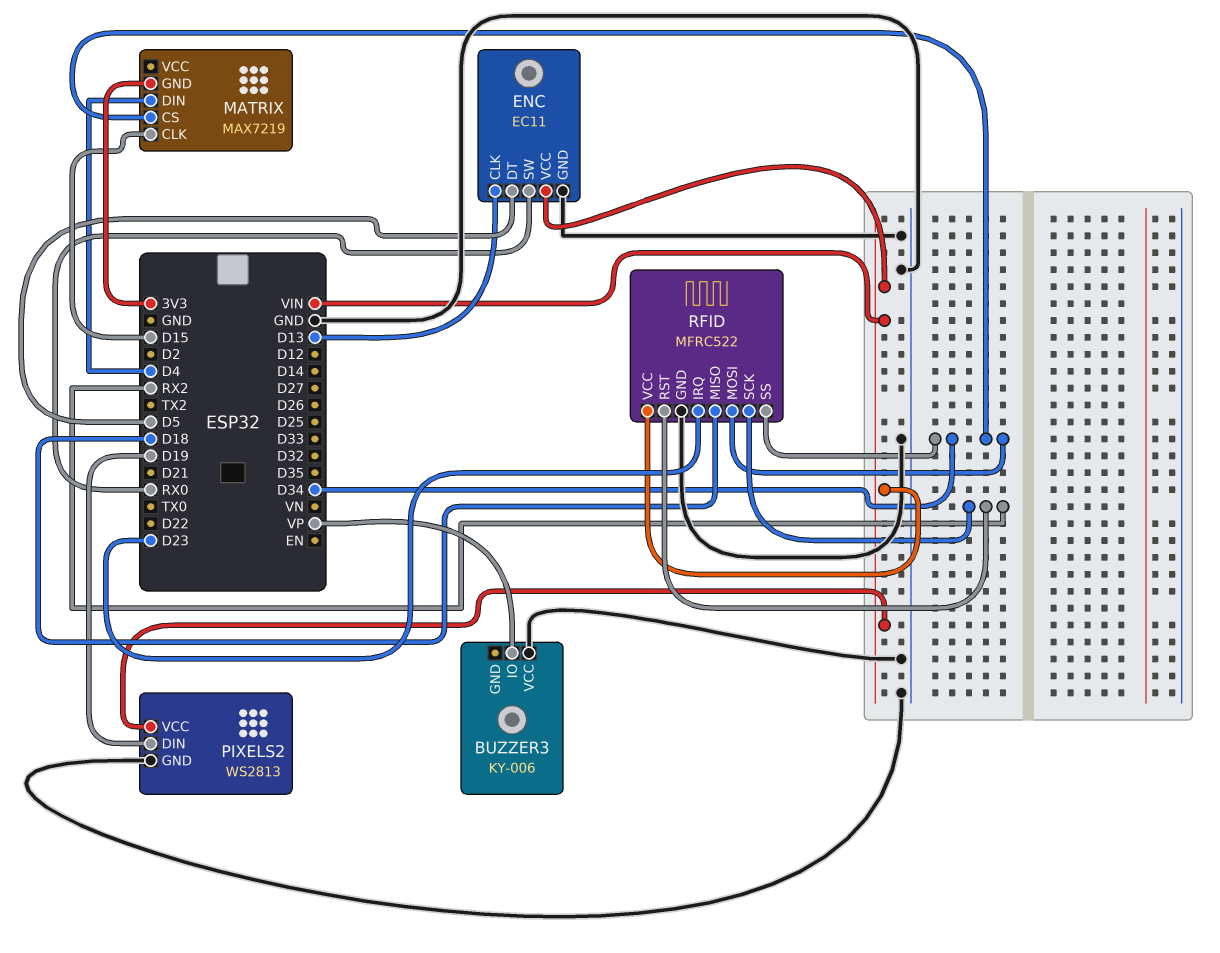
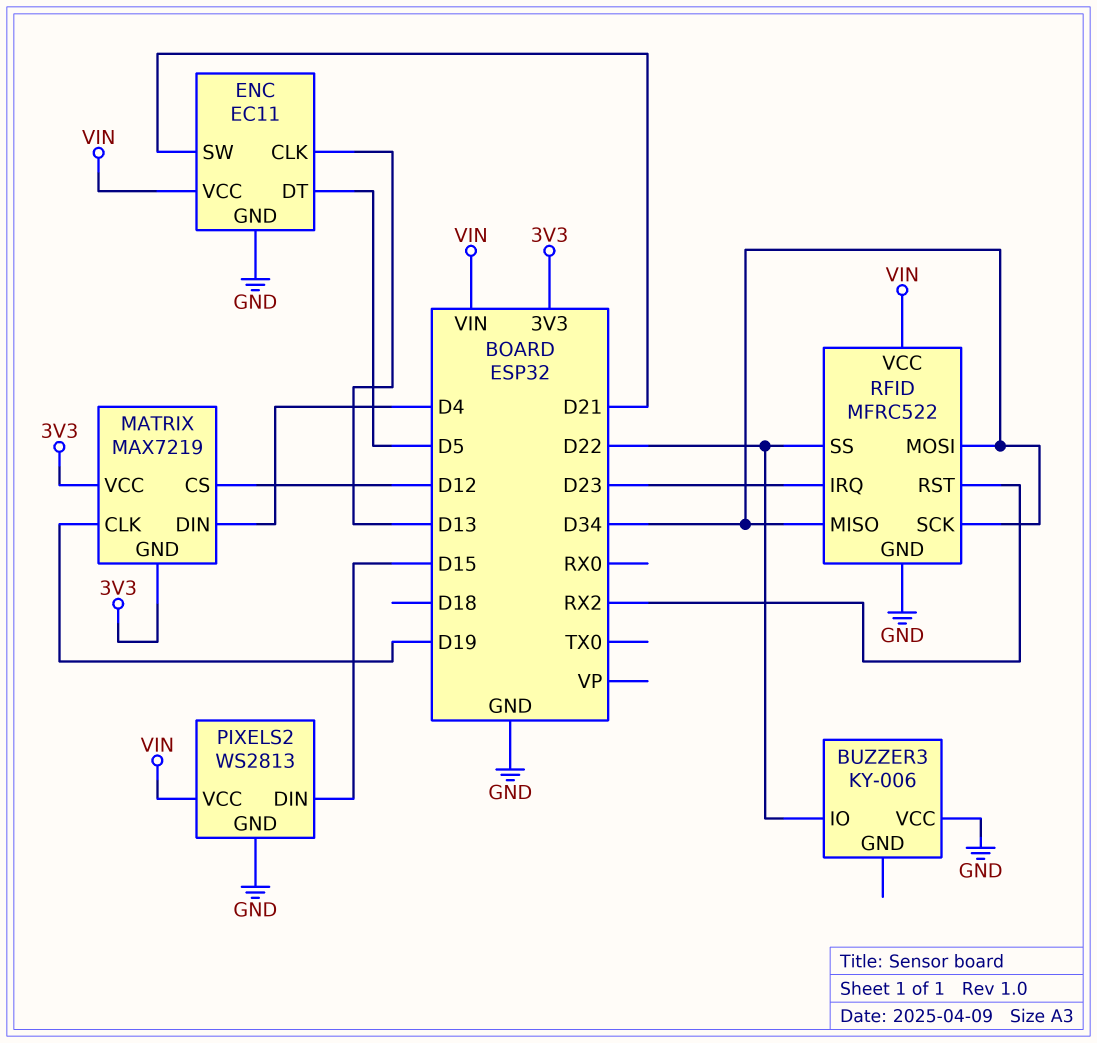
BUZZER3 pin IO: VP -> D22
ENC pin SW: RX0 -> D21
MATRIX pin CLK: D15 -> D19
MATRIX pin CS: D34 -> D12
MATRIX pin VCC: none -> 3V3
PIXELS2 pin DIN: D19 -> D15
RFID pin MISO: D18 -> D34
RFID pin SCK: RX2 -> D34
RFID pin SS: D34 -> D22

